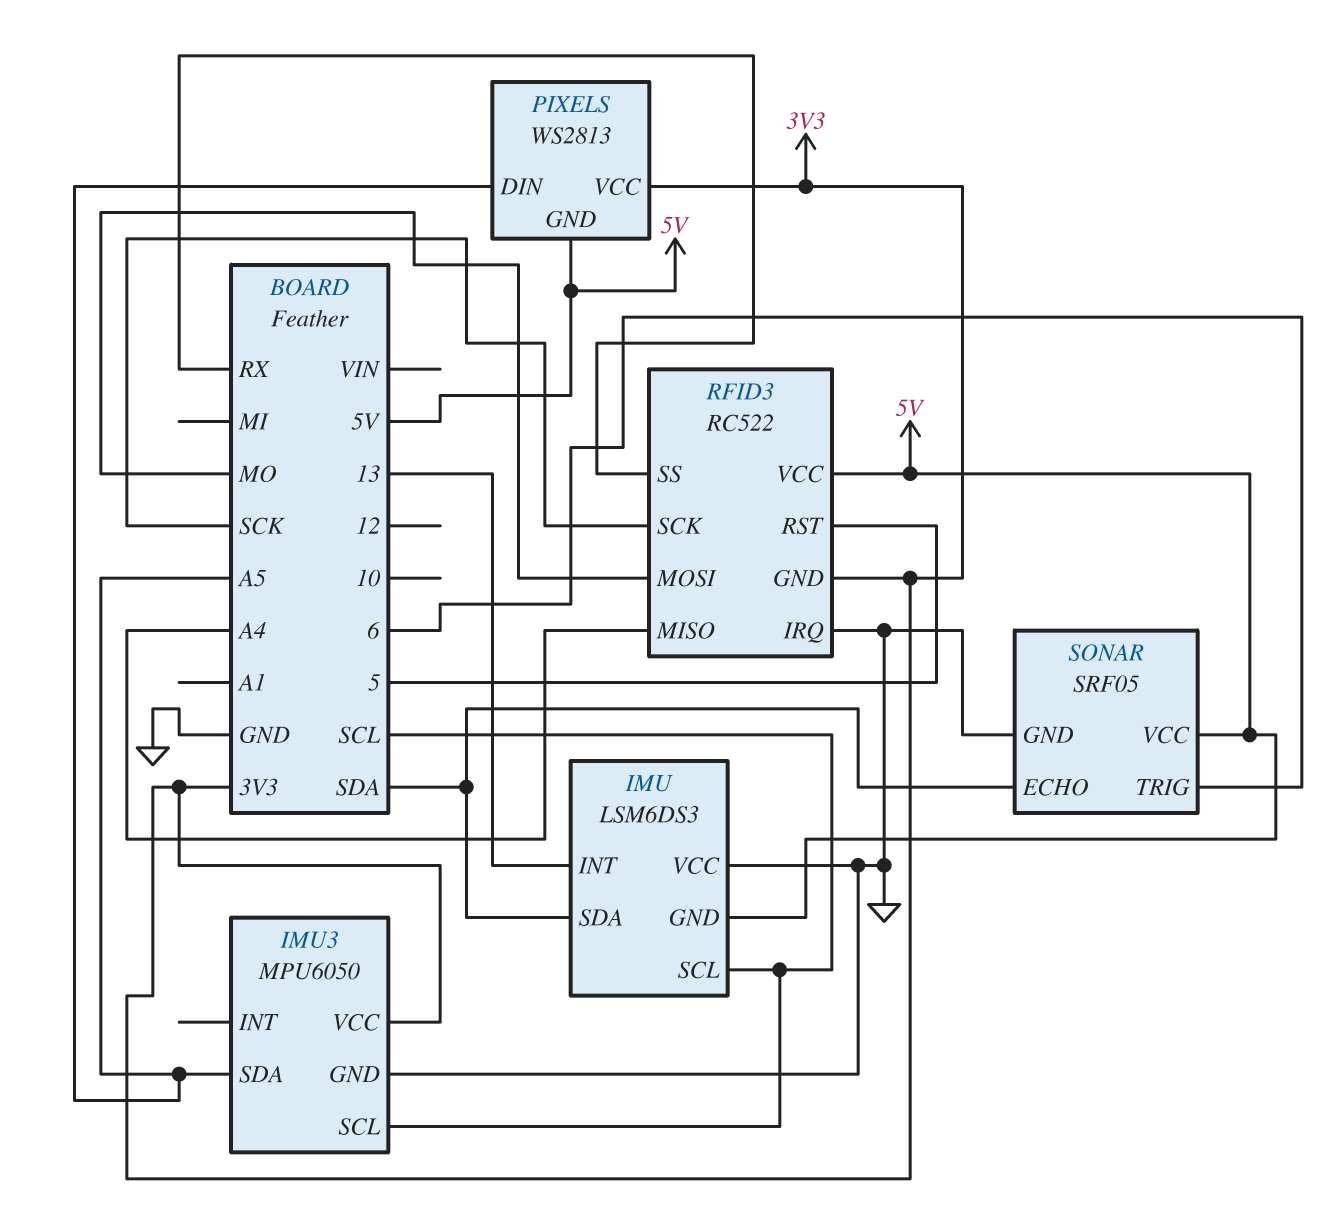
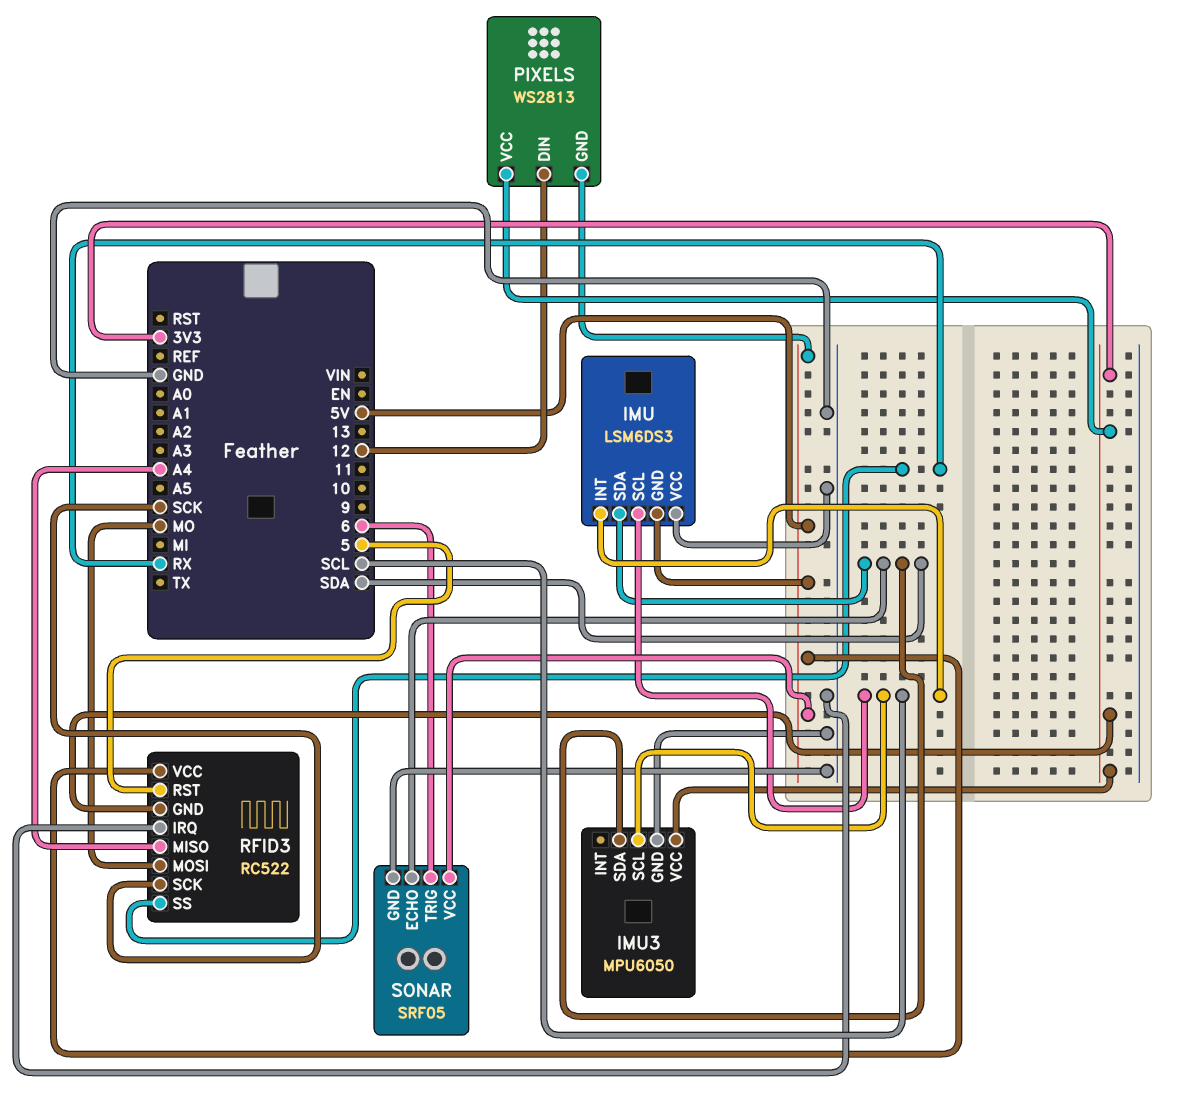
IMU pin INT: 13 -> SCL
IMU3 pin SDA: A5 -> SDA
PIXELS pin DIN: A5 -> 12

